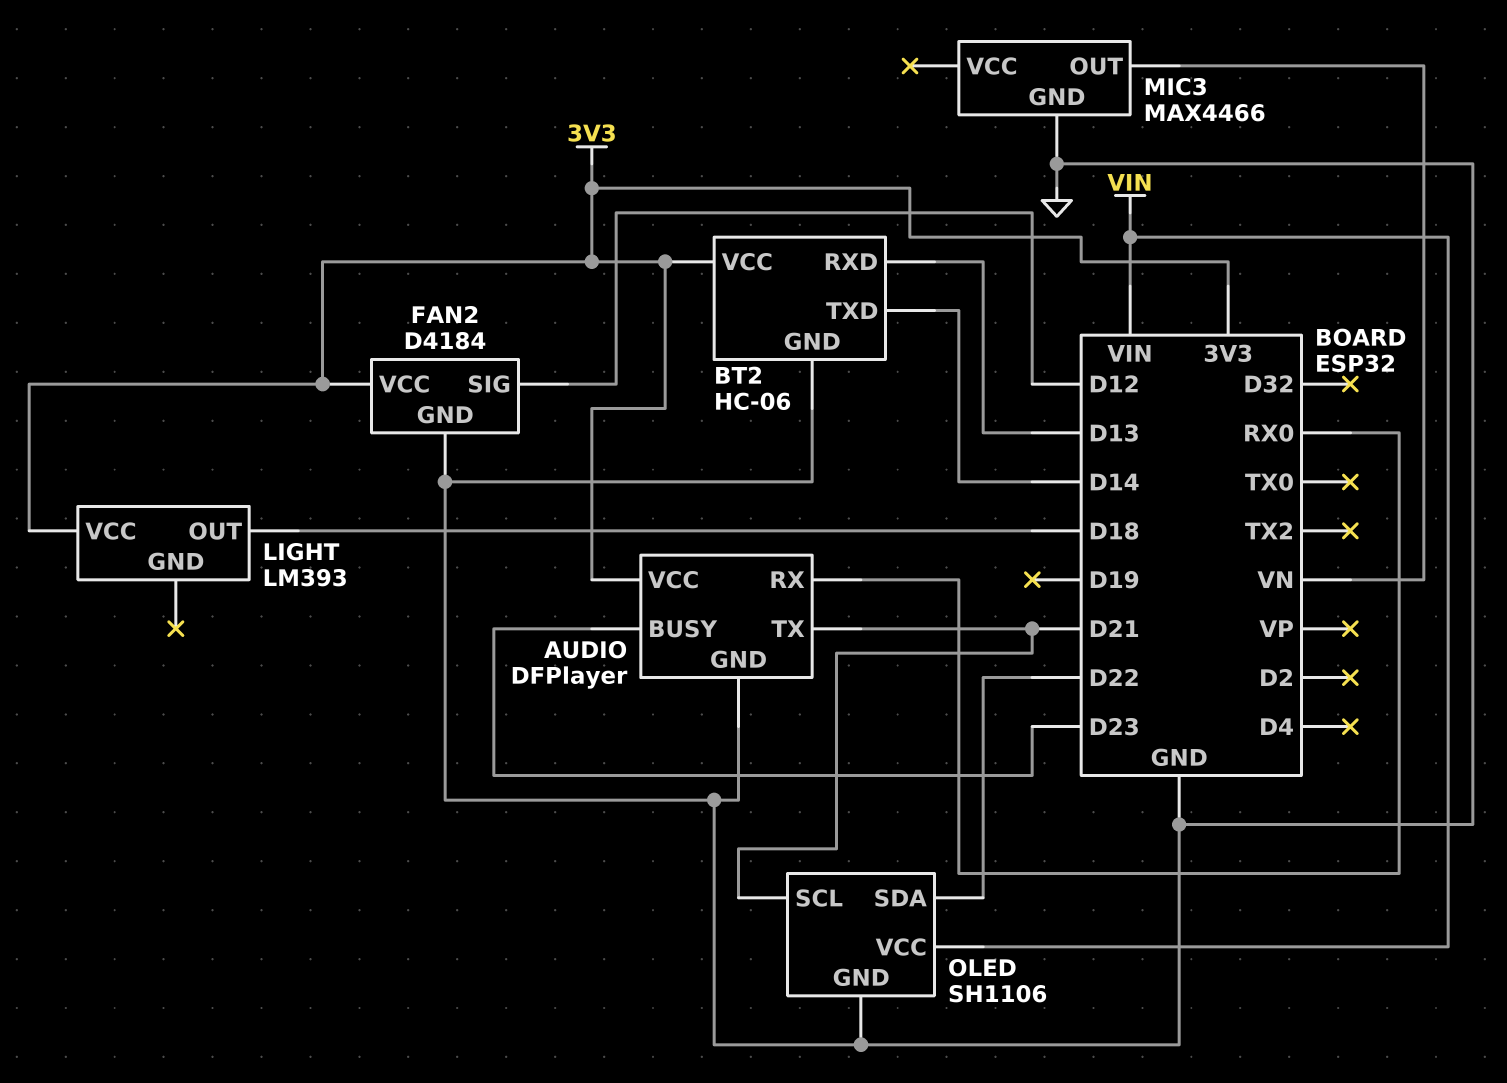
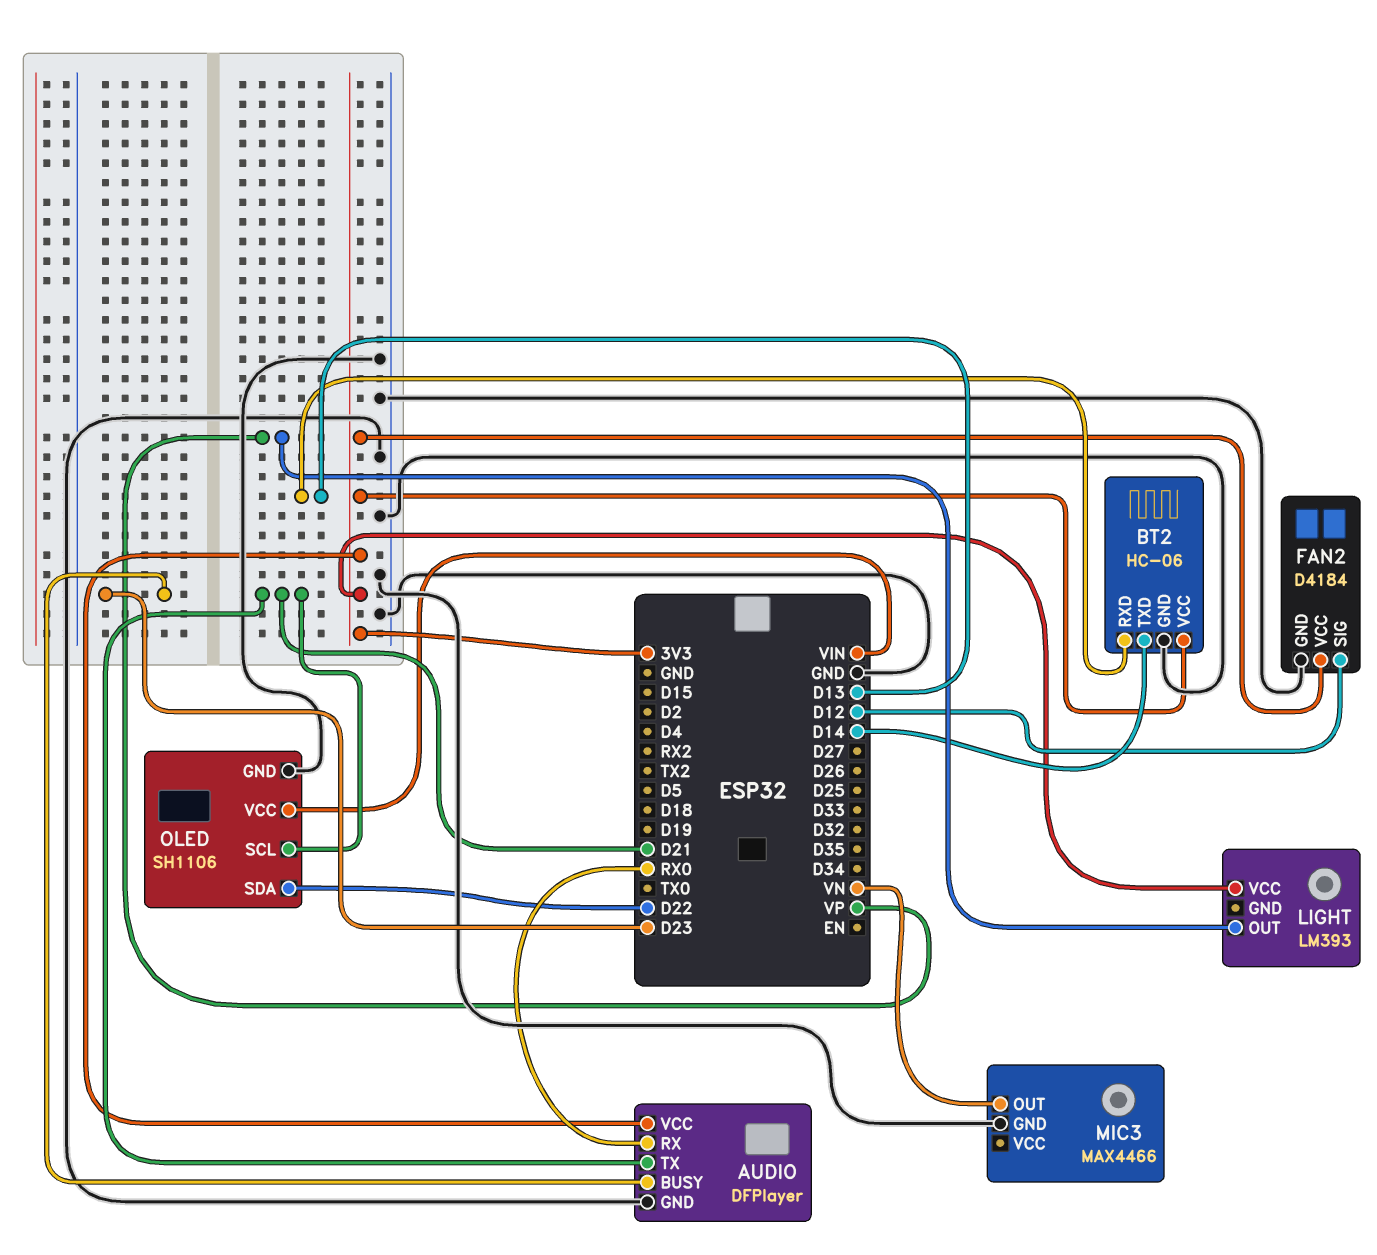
LIGHT pin OUT: D18 -> VP

